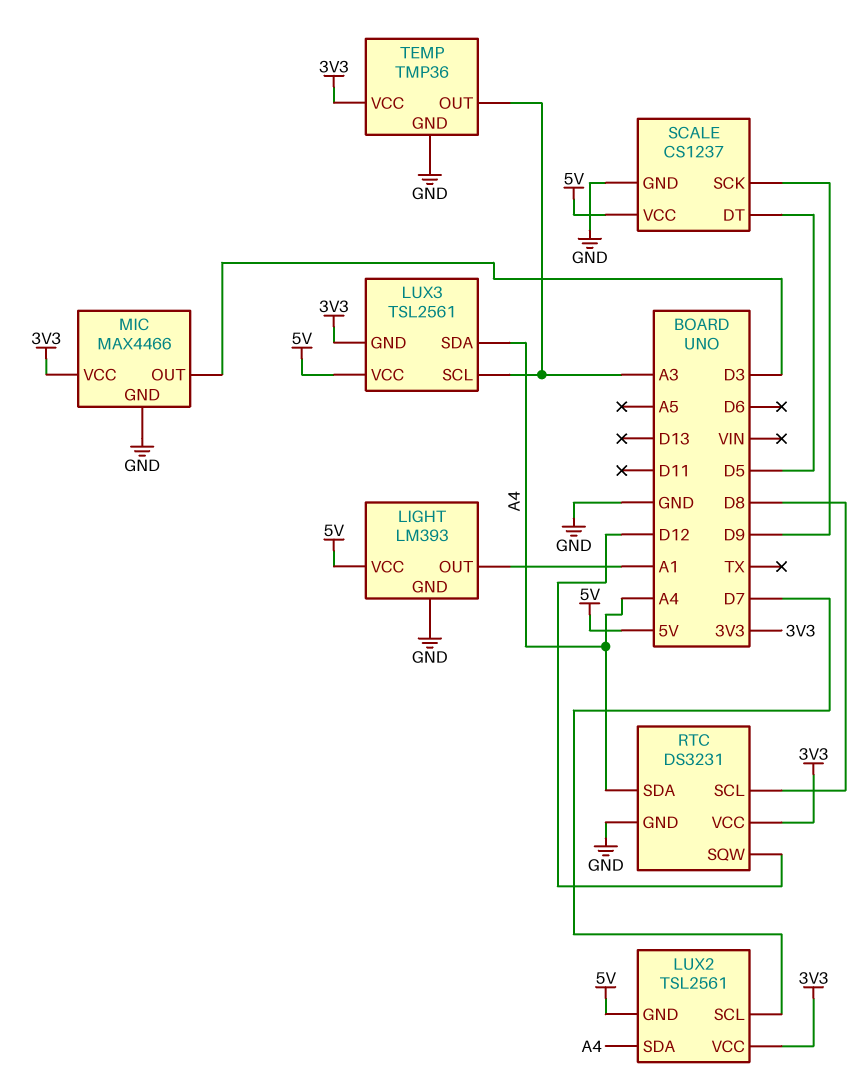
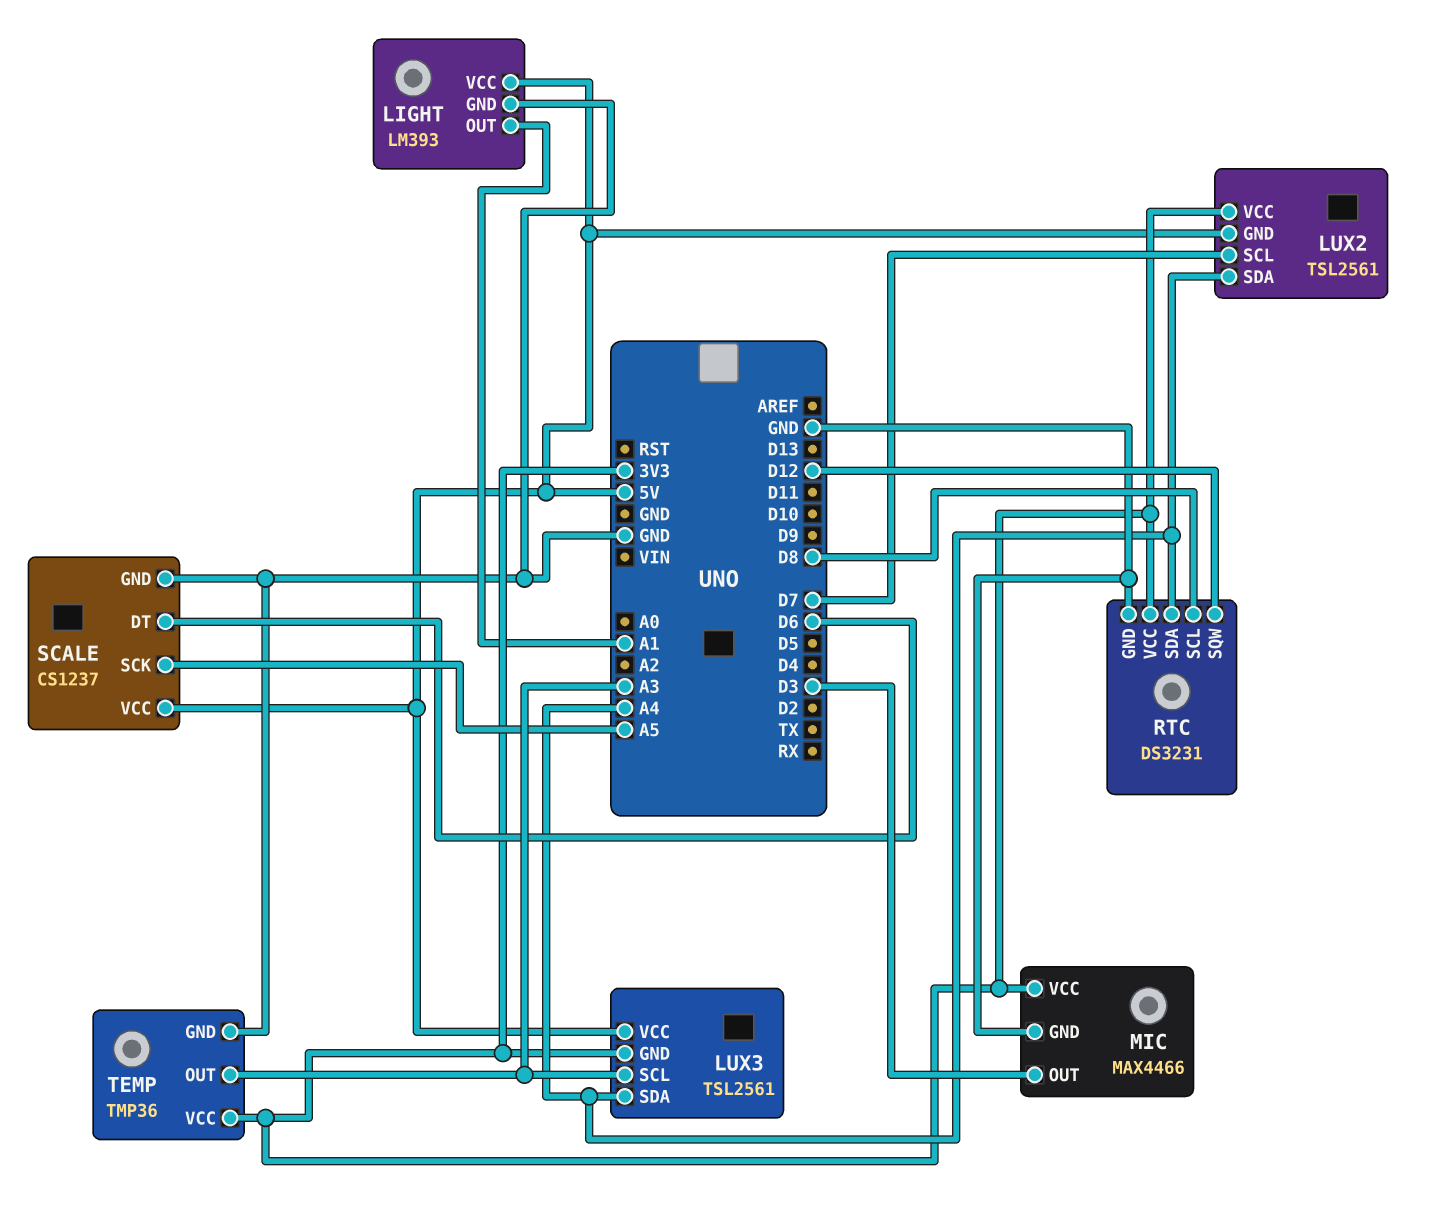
SCALE pin DT: D5 -> D6
SCALE pin SCK: D9 -> A5

